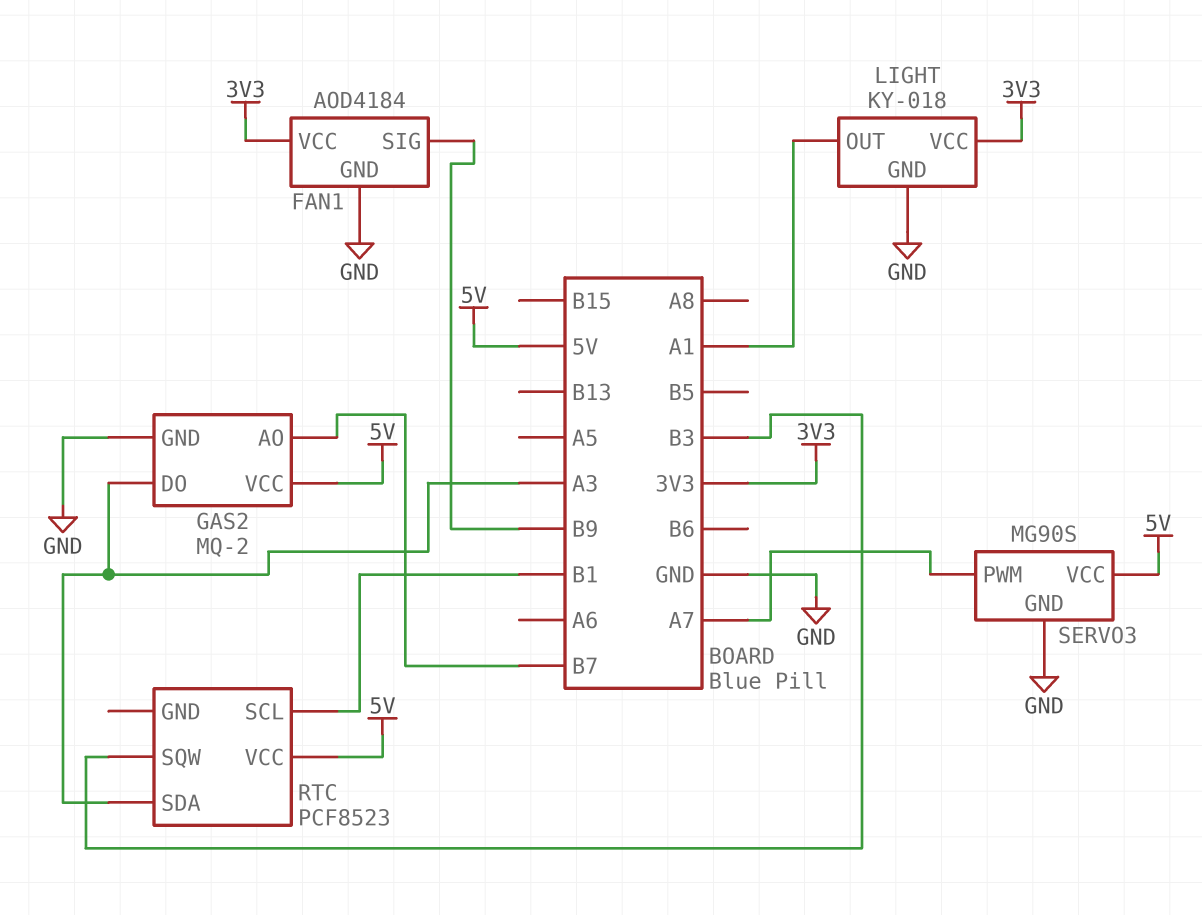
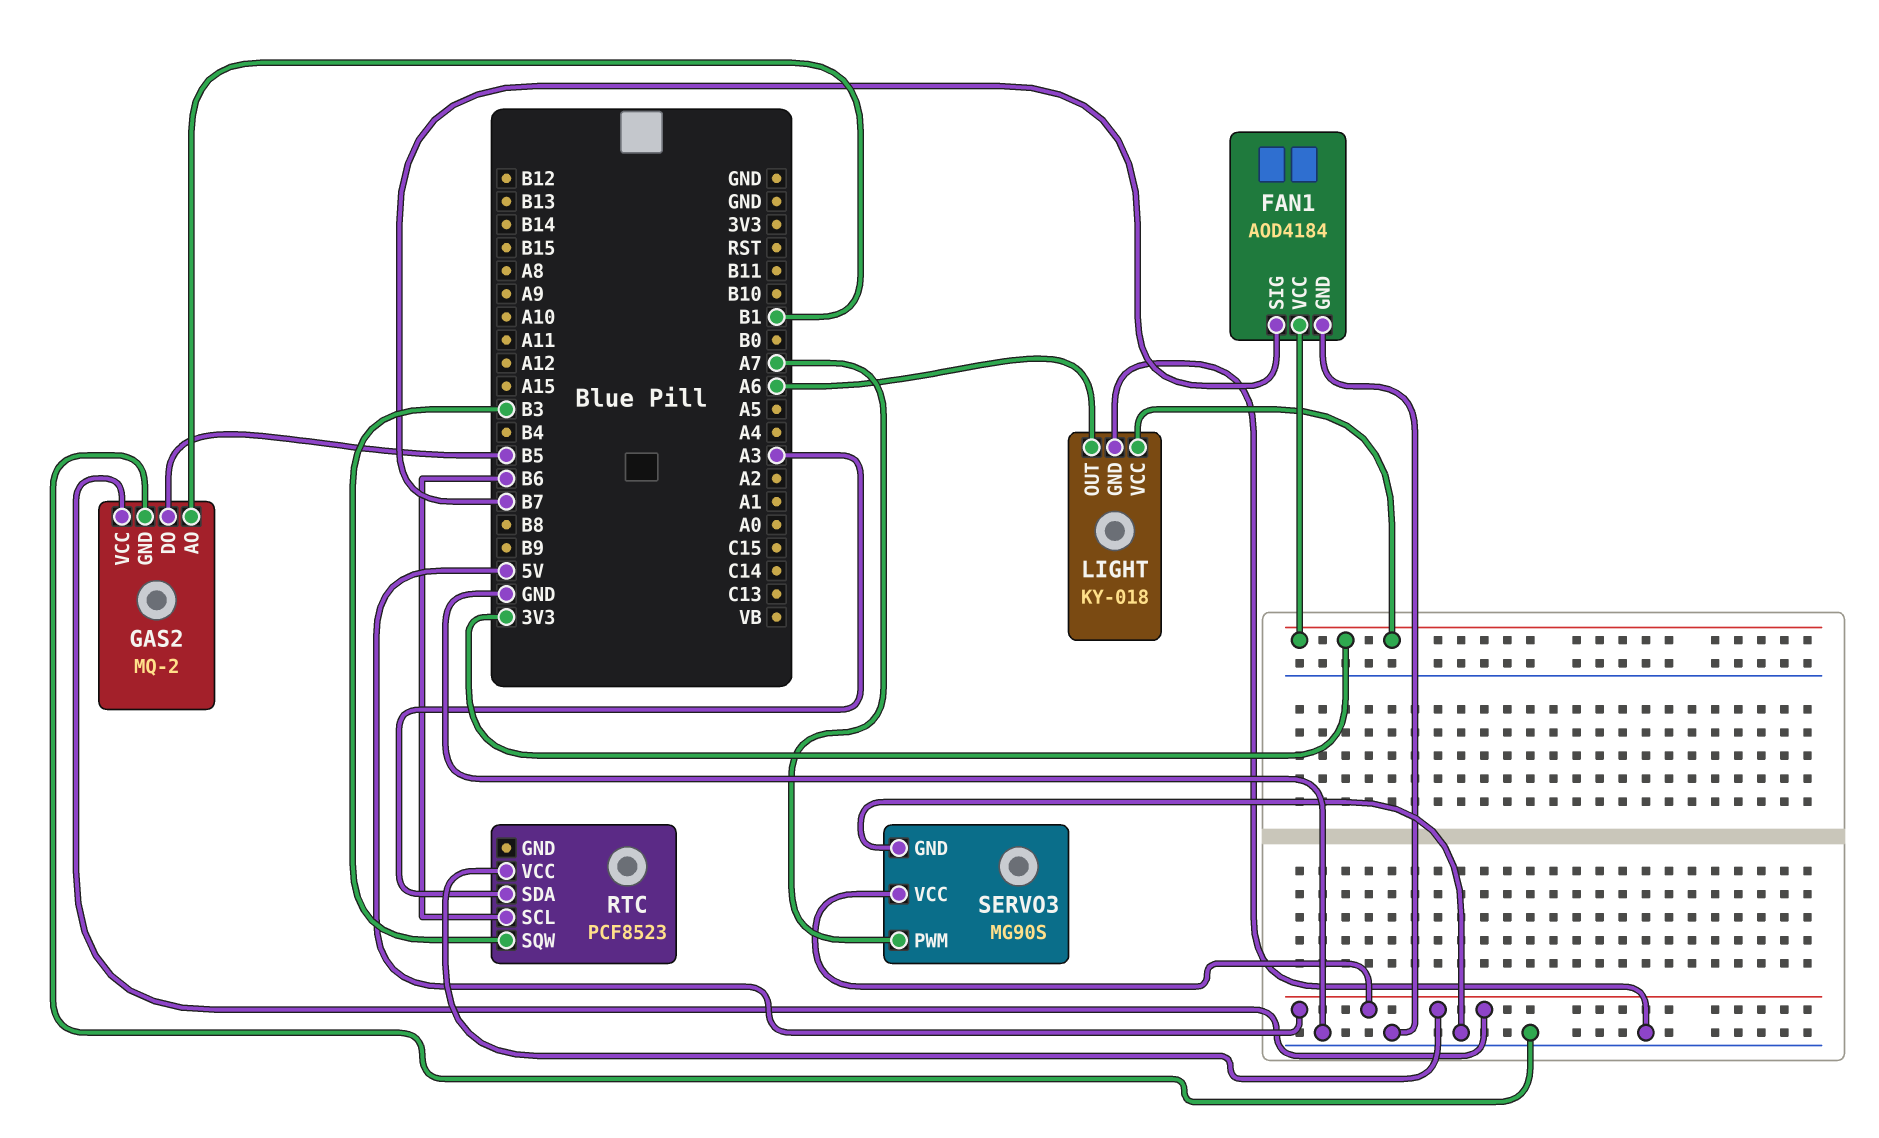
FAN1 pin SIG: B9 -> B7
GAS2 pin AO: B7 -> B1
GAS2 pin DO: A3 -> B5
LIGHT pin OUT: A1 -> A6
RTC pin SCL: B1 -> B6

